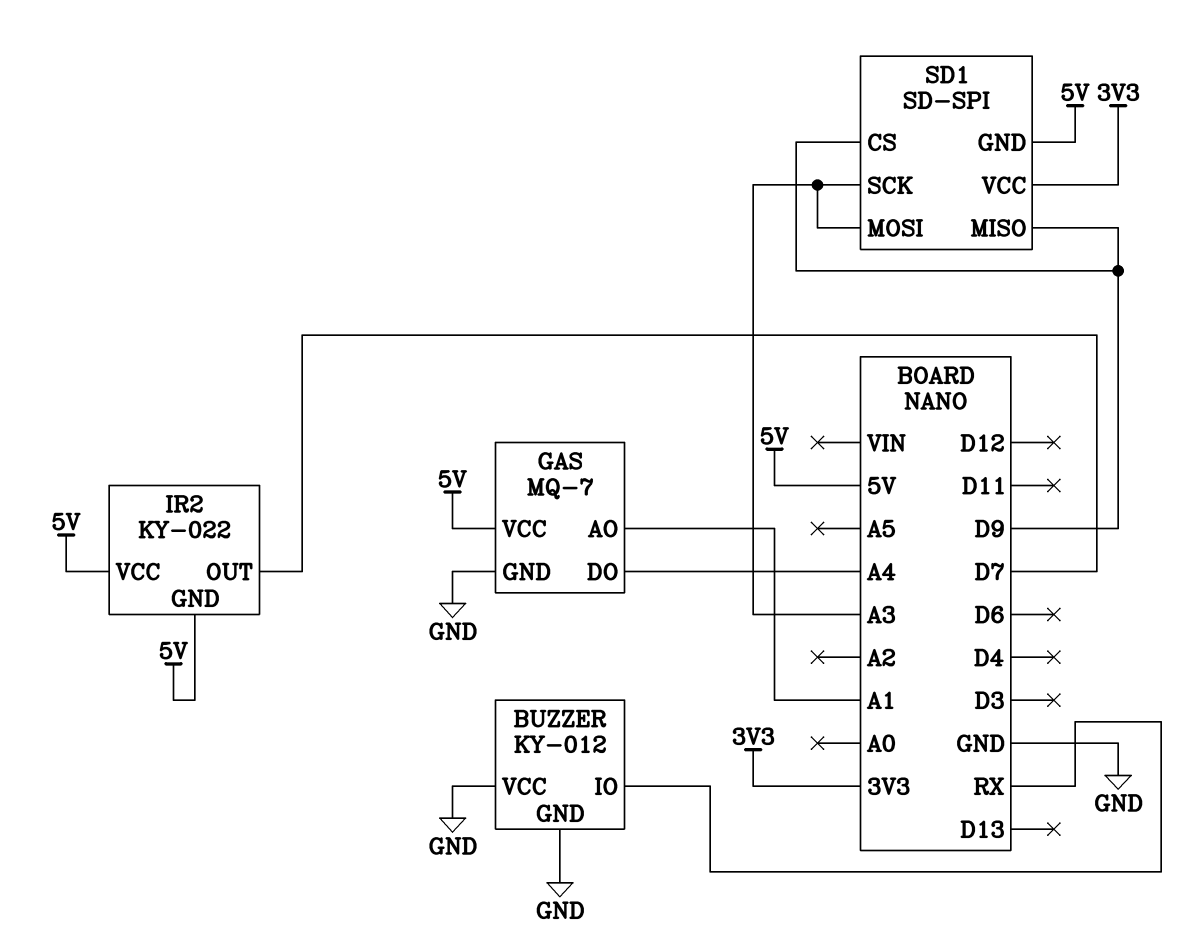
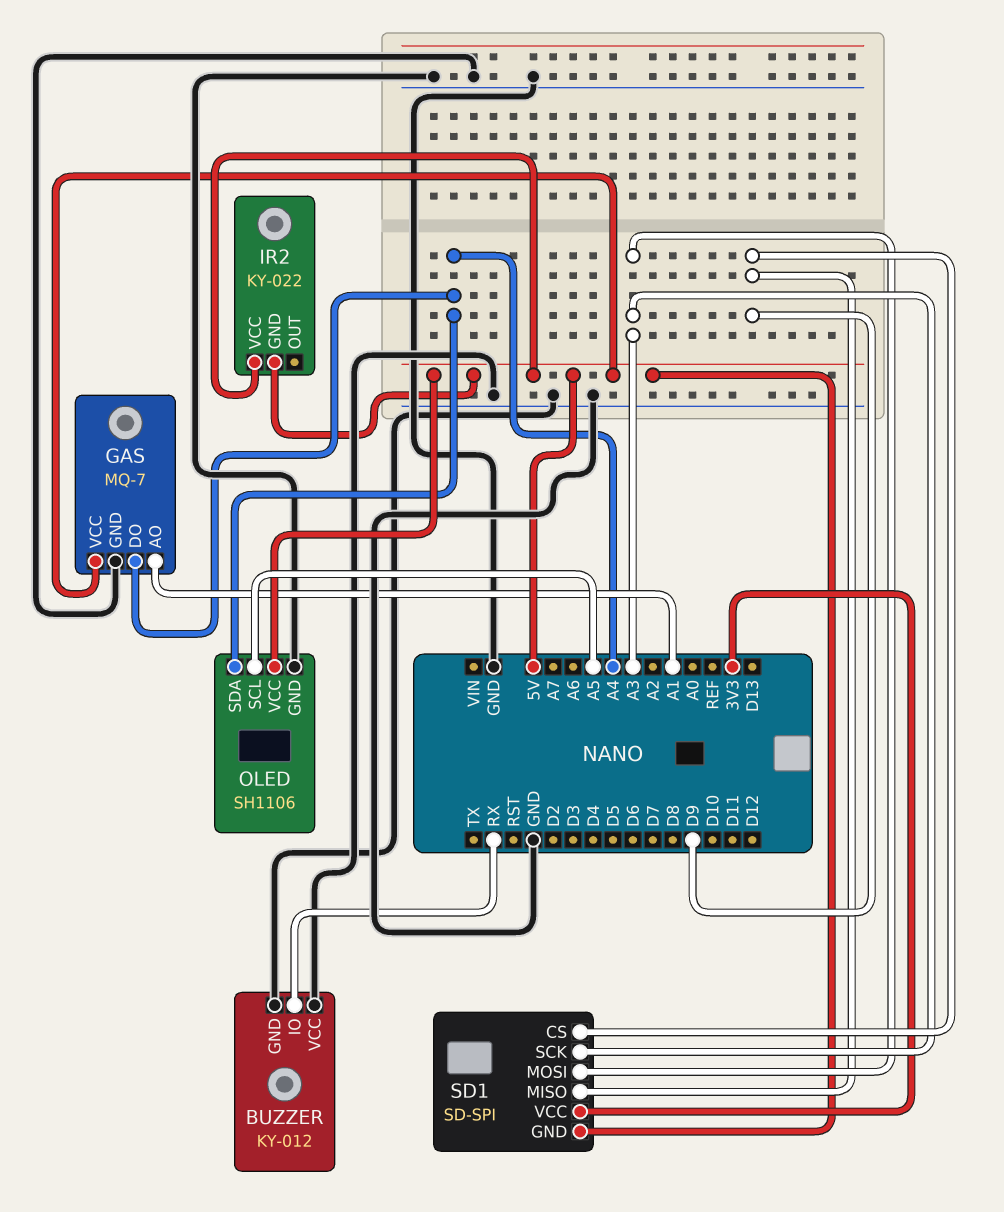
IR2 pin OUT: D7 -> none
OLED: none -> SH1106
OLED pin GND: none -> GND
OLED pin SCL: none -> A5
OLED pin SDA: none -> A4
OLED pin VCC: none -> 5V

